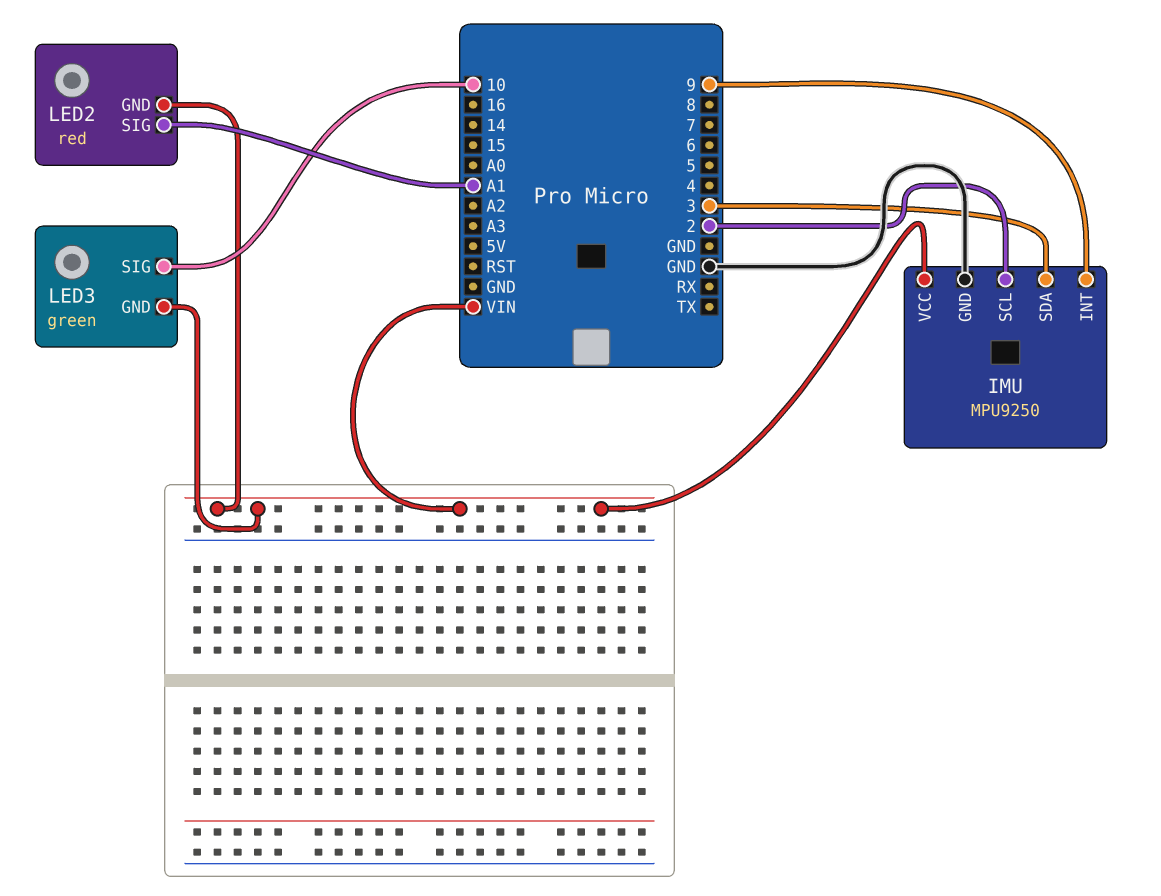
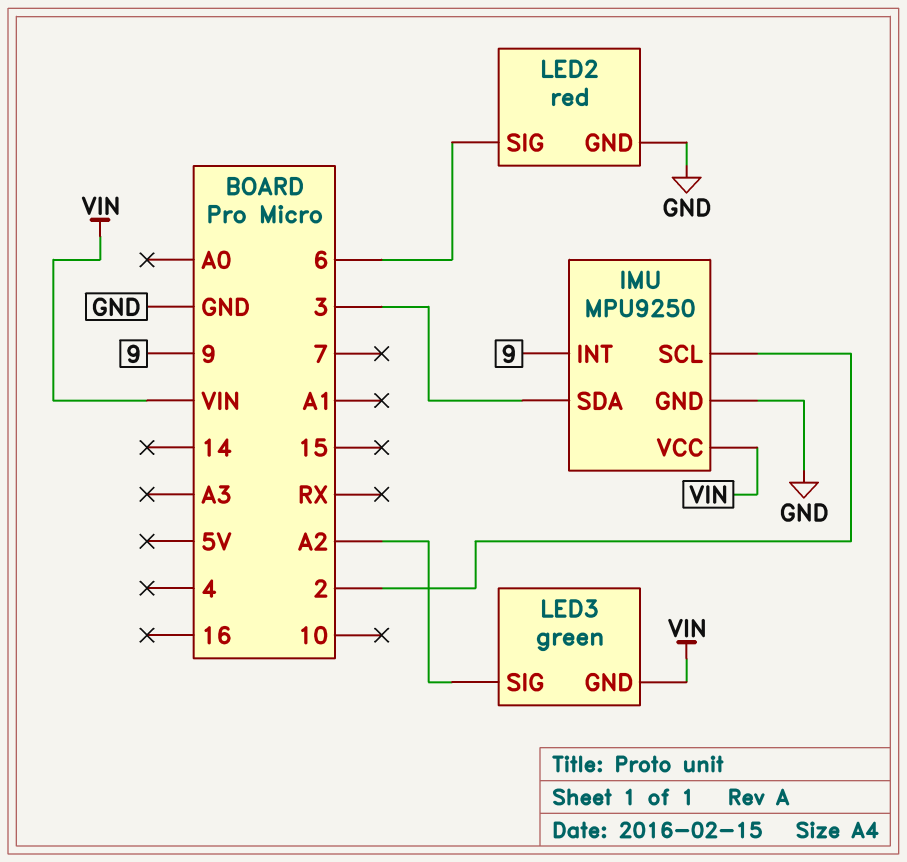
LED2 pin GND: VIN -> GND
LED2 pin SIG: A1 -> 6
LED3 pin SIG: 10 -> A2

